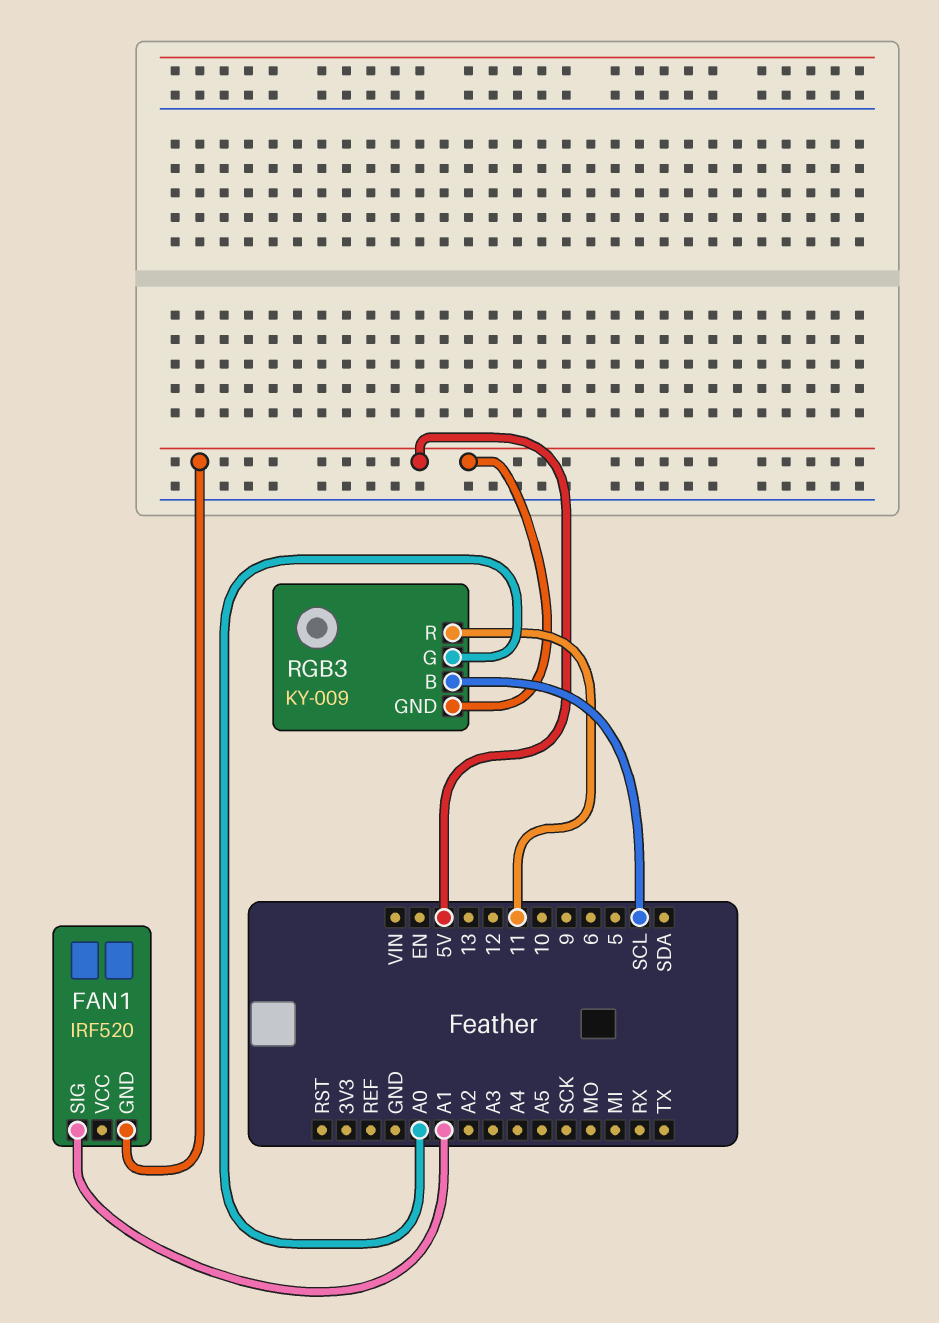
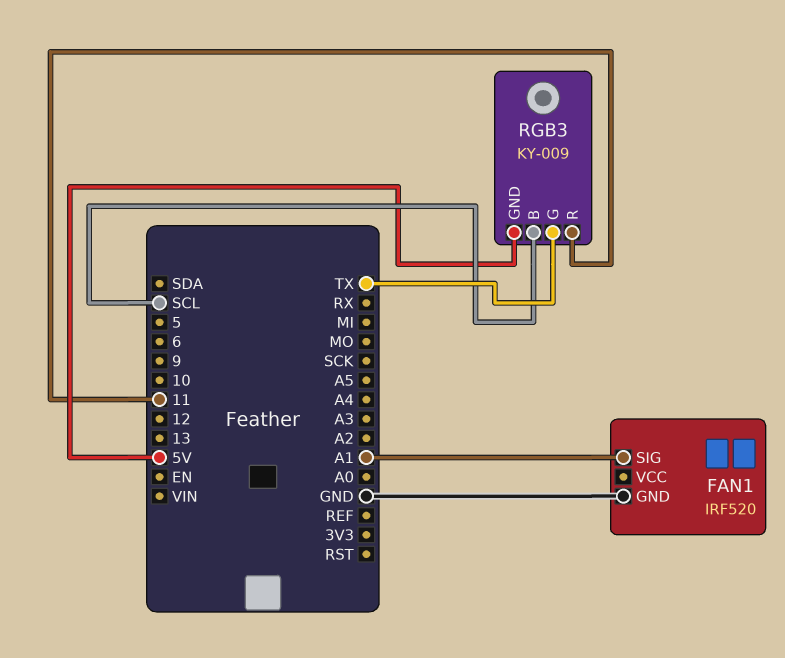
FAN1 pin GND: 5V -> GND
RGB3 pin G: A0 -> TX

